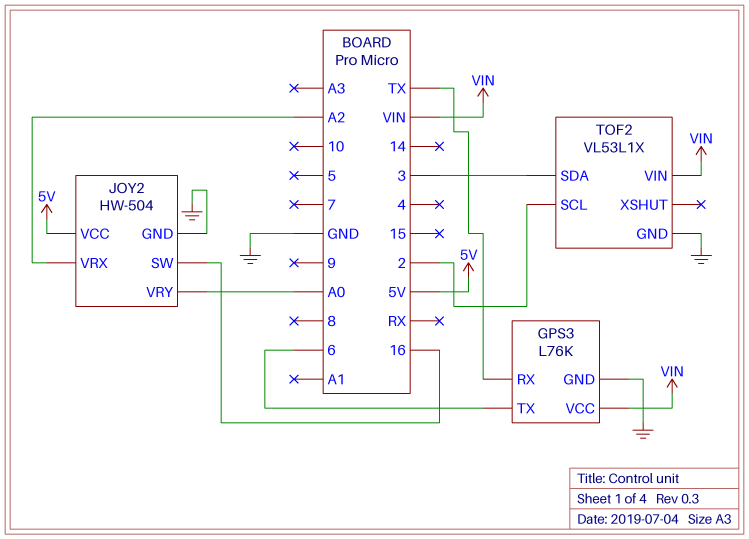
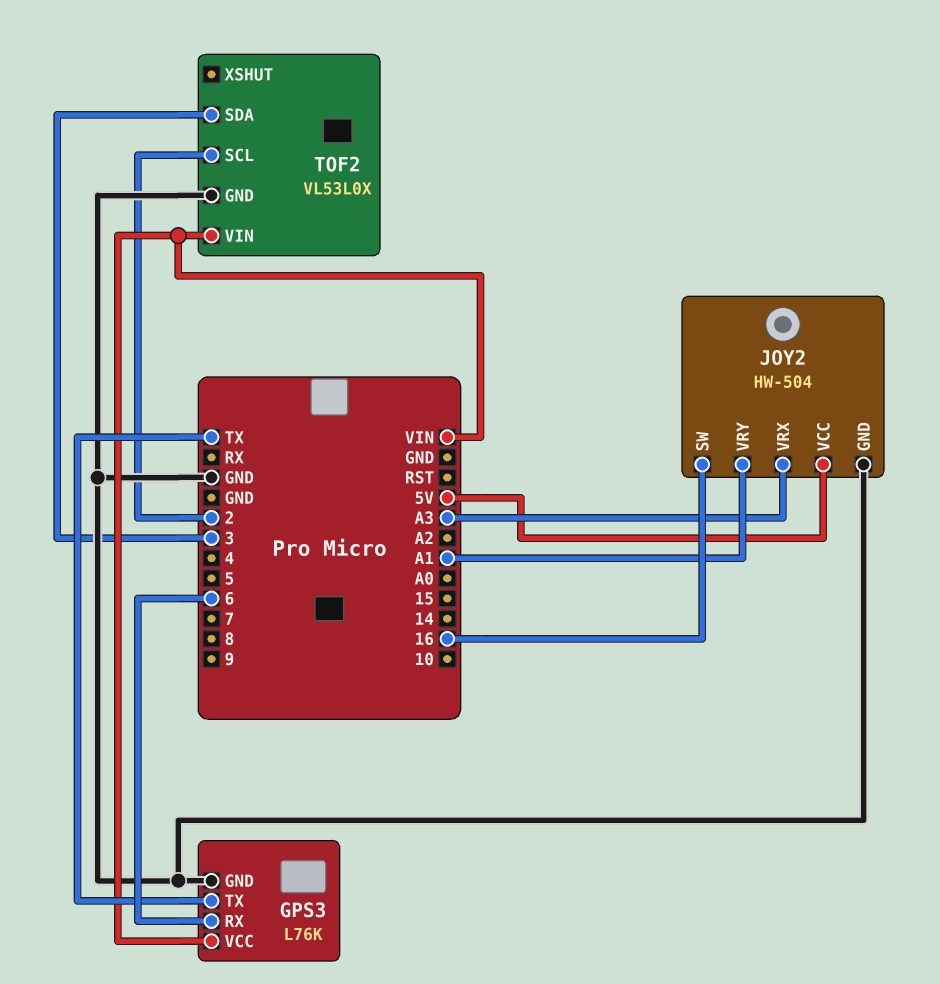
GPS3 pin RX: TX -> 6
GPS3 pin TX: 6 -> TX
JOY2 pin VRX: A2 -> A3
JOY2 pin VRY: A0 -> A1
TOF2: VL53L1X -> VL53L0X

